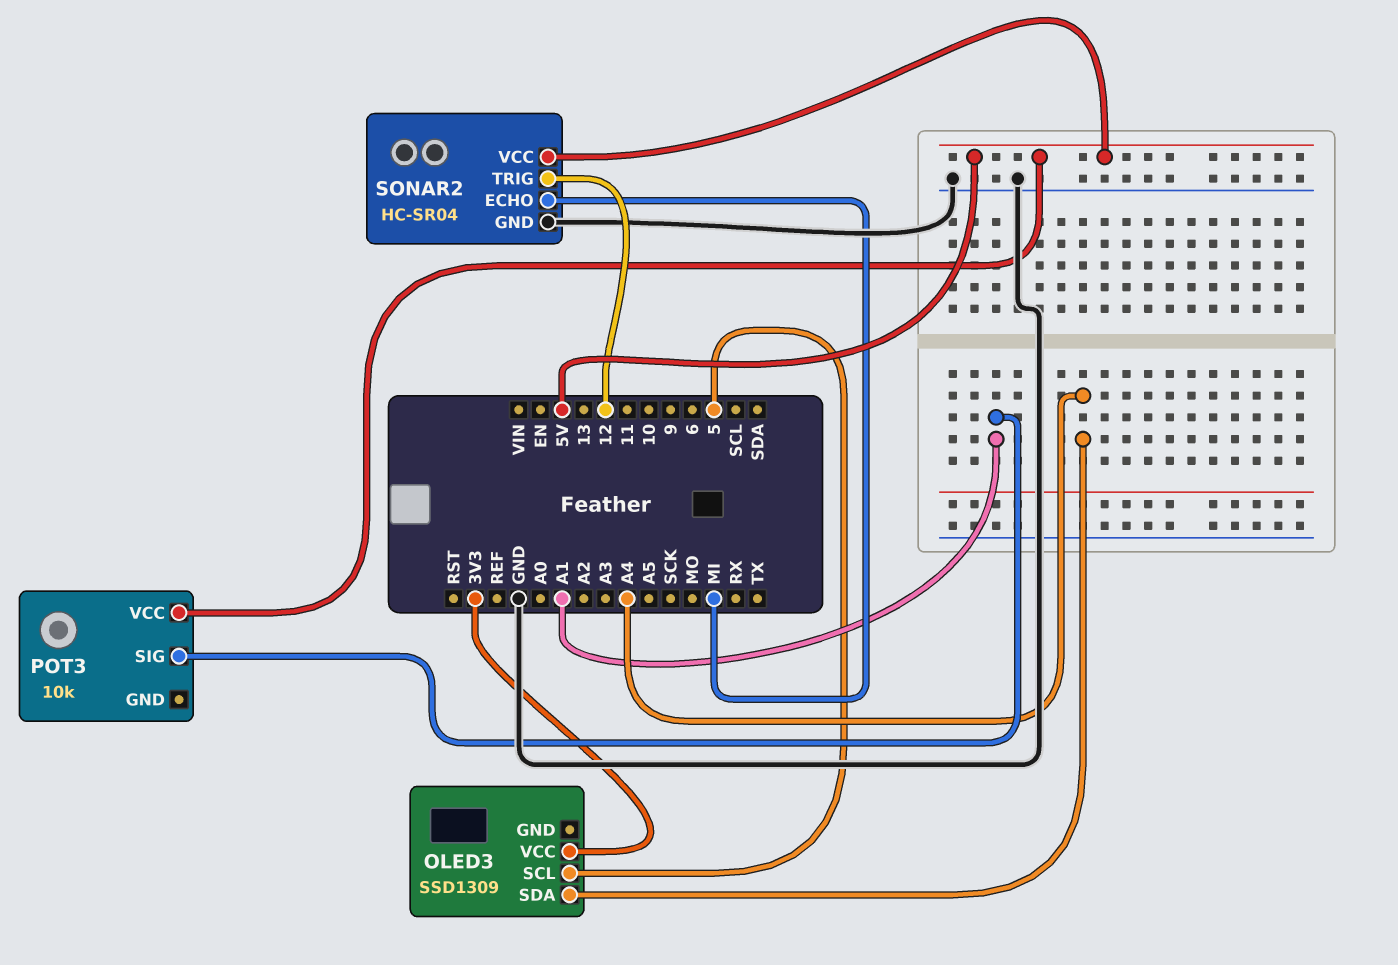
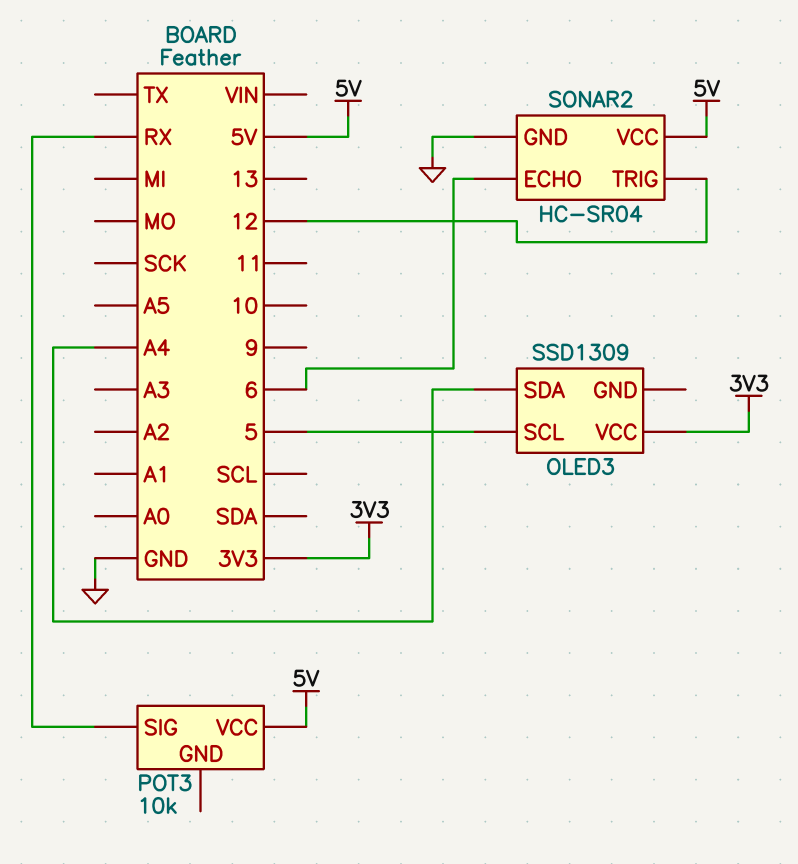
POT3 pin SIG: A1 -> RX
SONAR2 pin ECHO: MI -> 6

